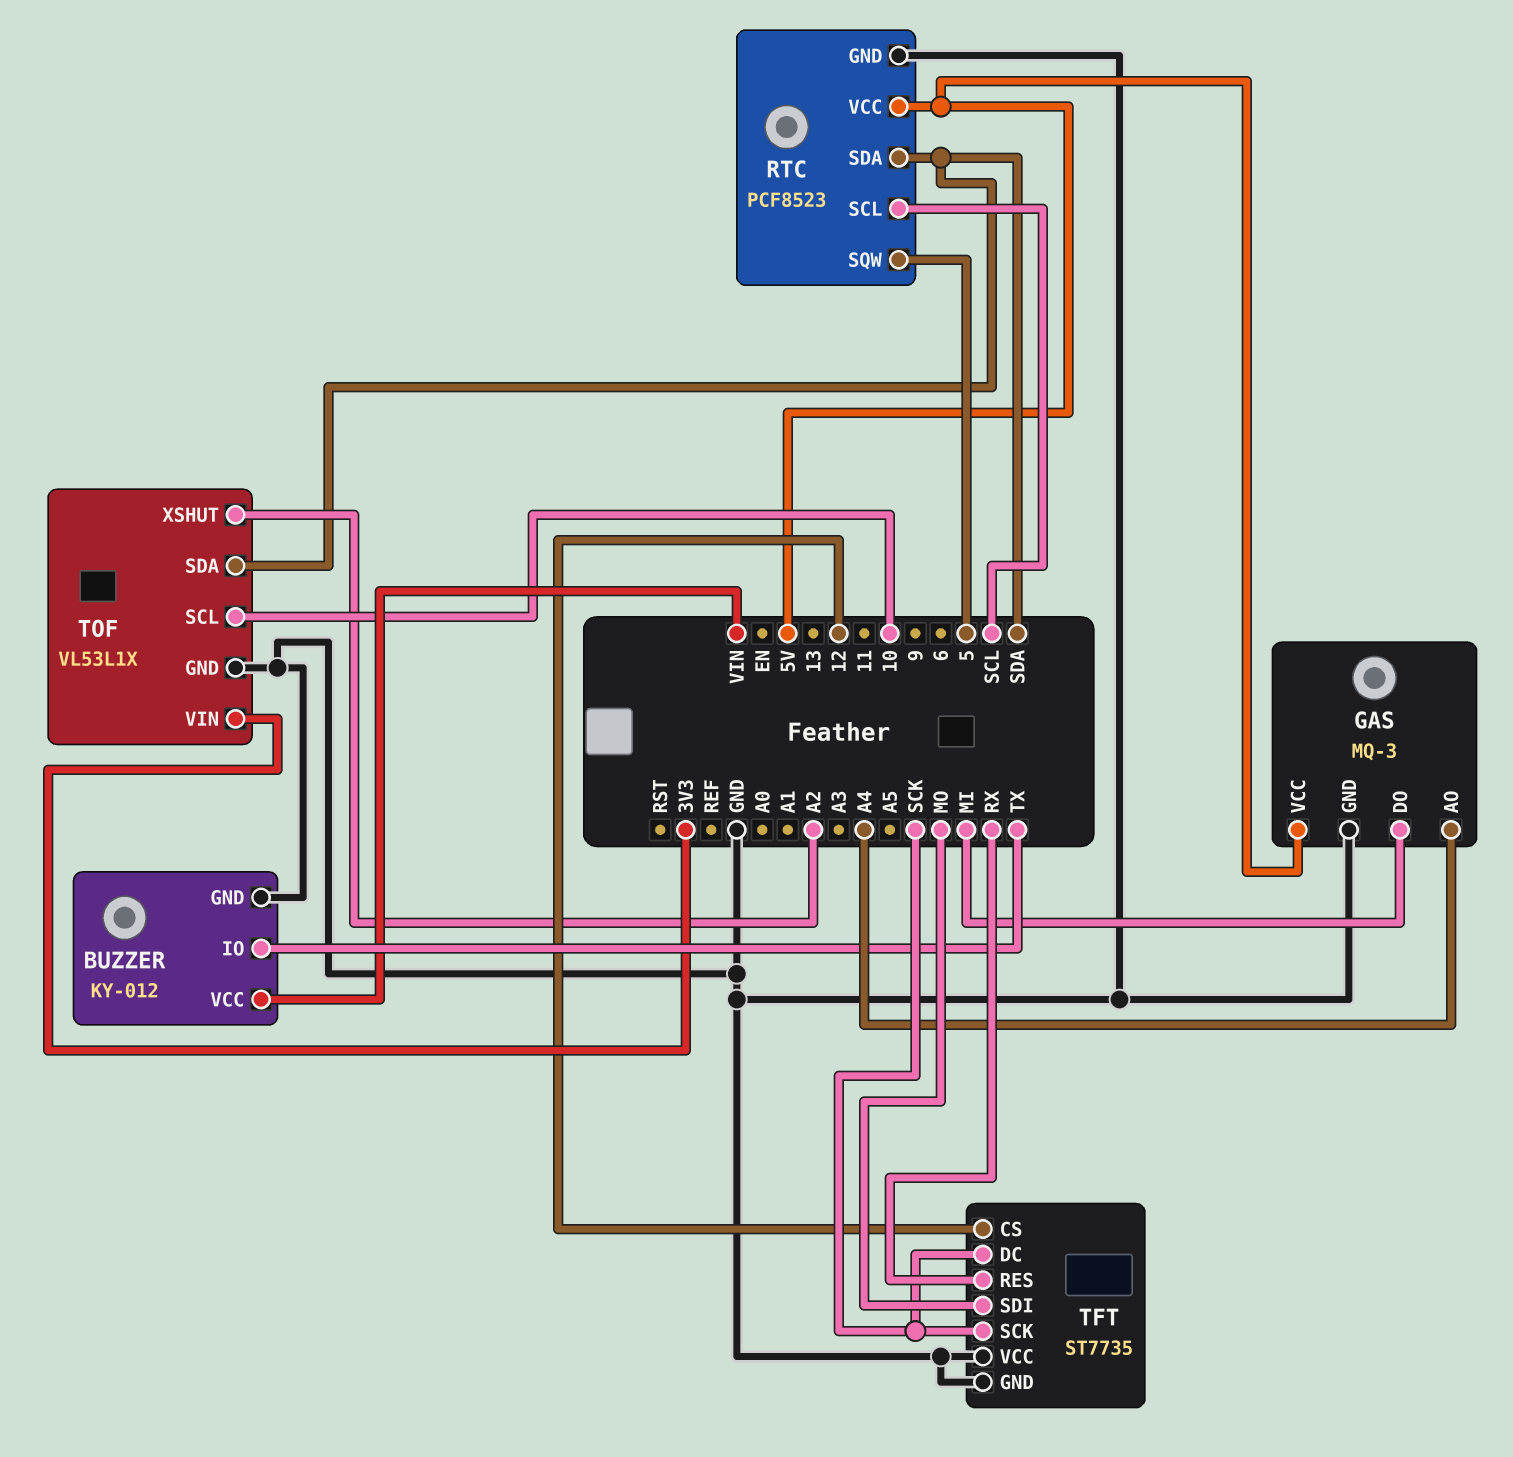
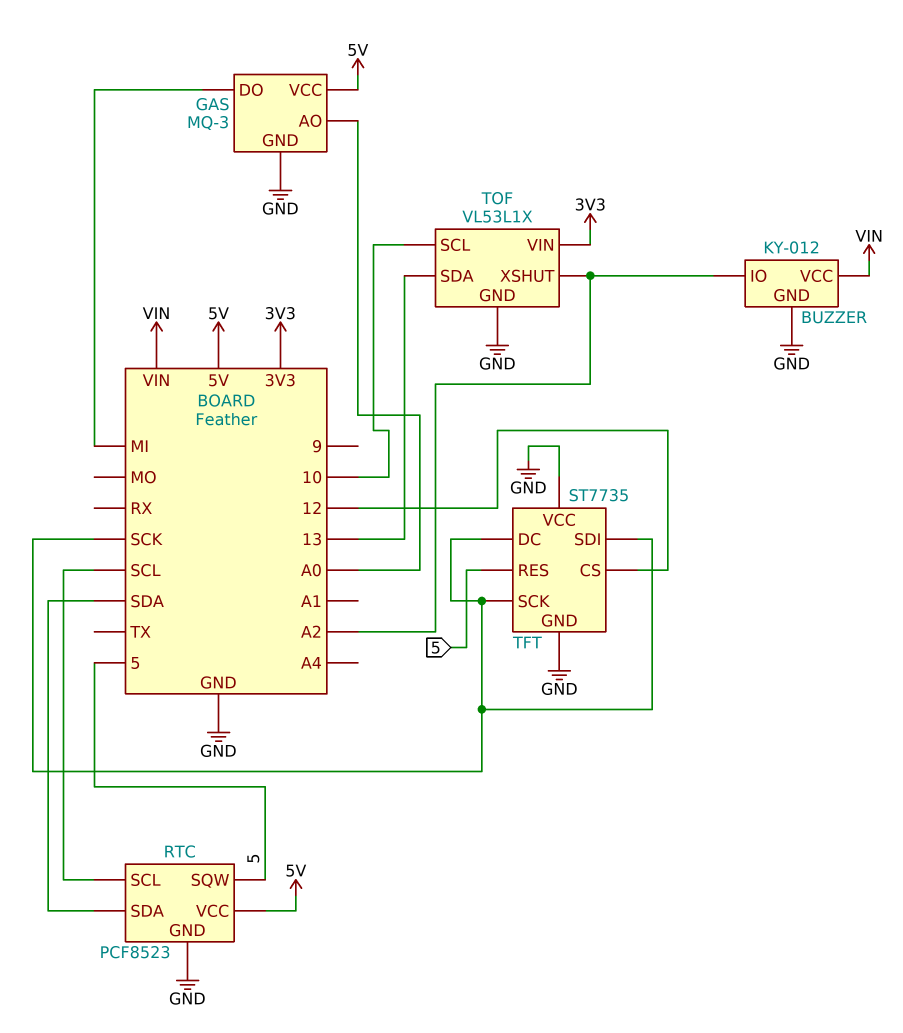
BUZZER pin IO: TX -> A2
GAS pin AO: A4 -> A0
TFT pin RES: RX -> 5
TFT pin SDI: MO -> SCK
TOF pin SDA: SDA -> 13

